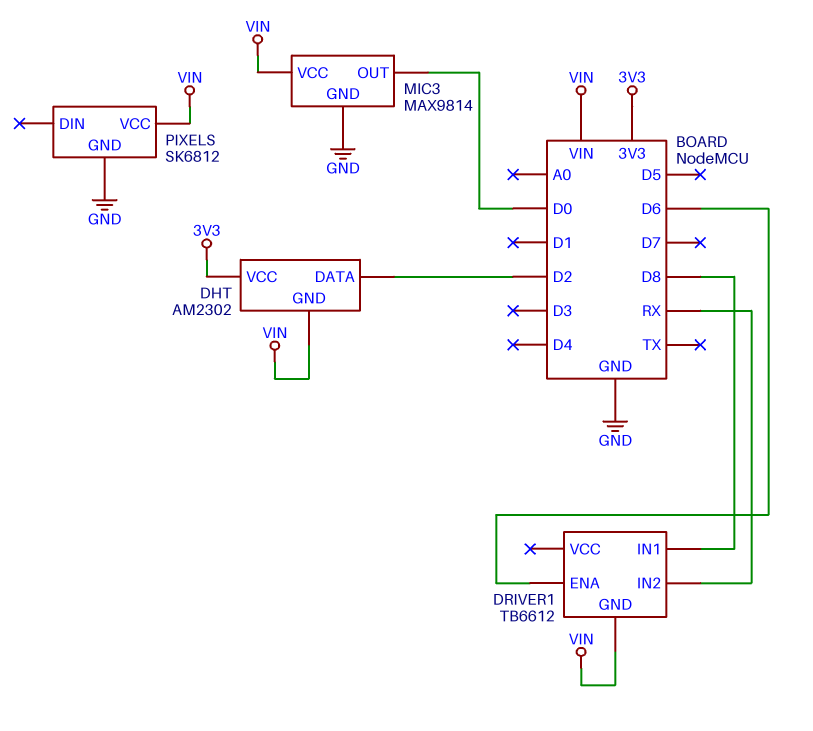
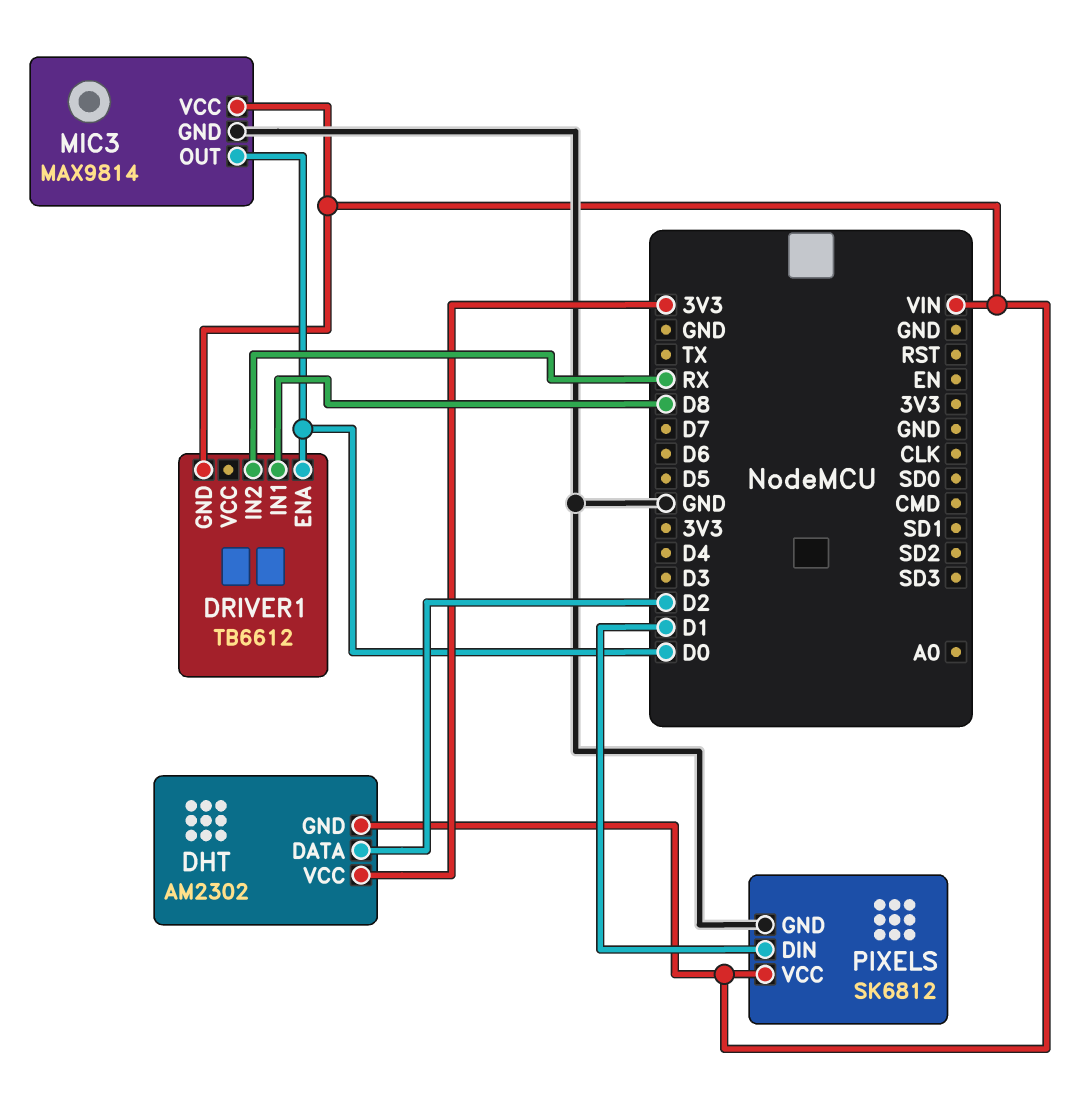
DRIVER1 pin ENA: D6 -> D0
PIXELS pin DIN: none -> D1

